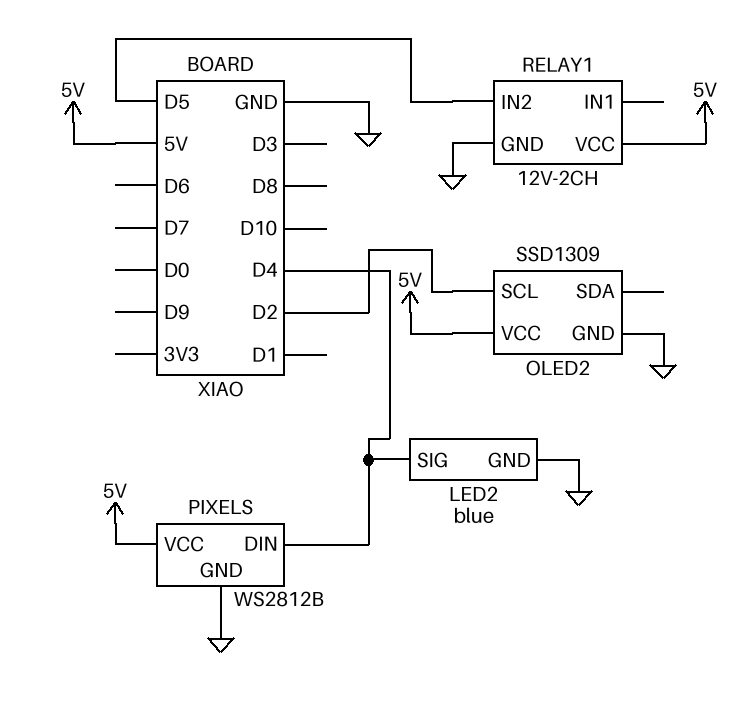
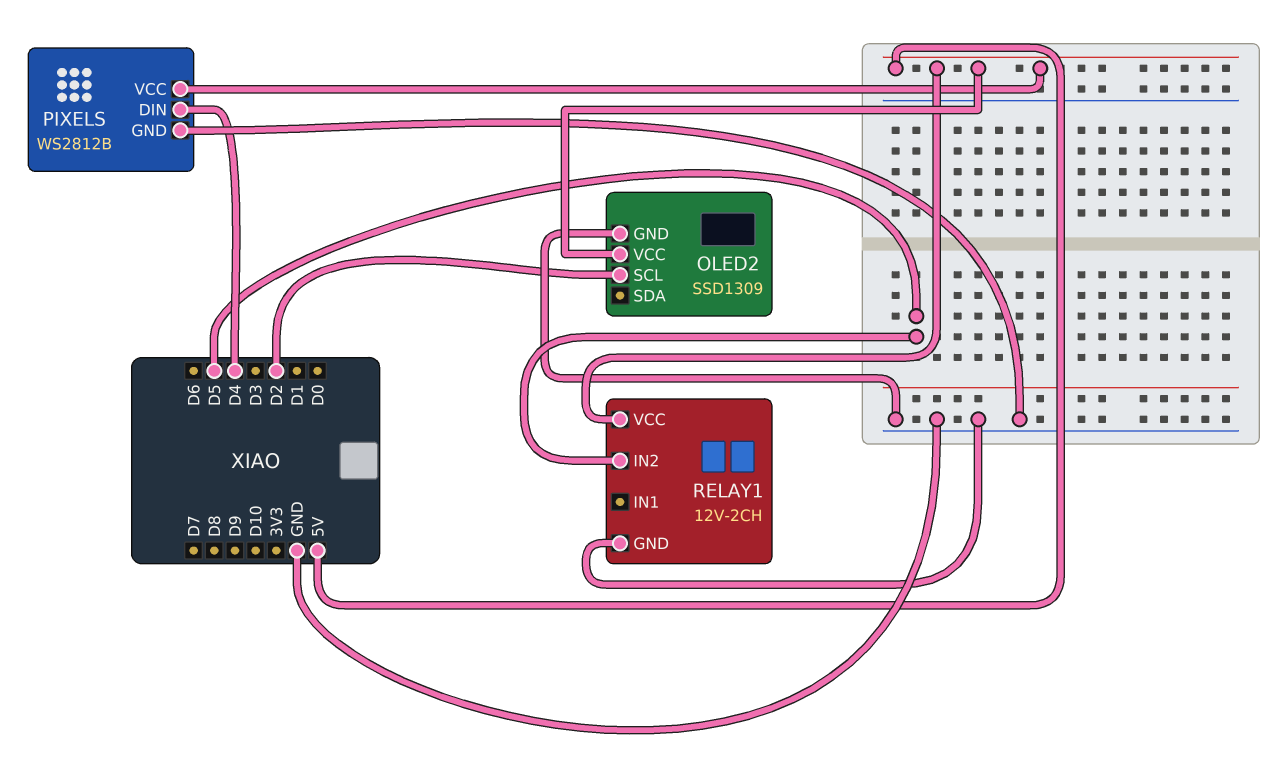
LED2: blue -> none
LED2 pin GND: GND -> none
LED2 pin SIG: D4 -> none

